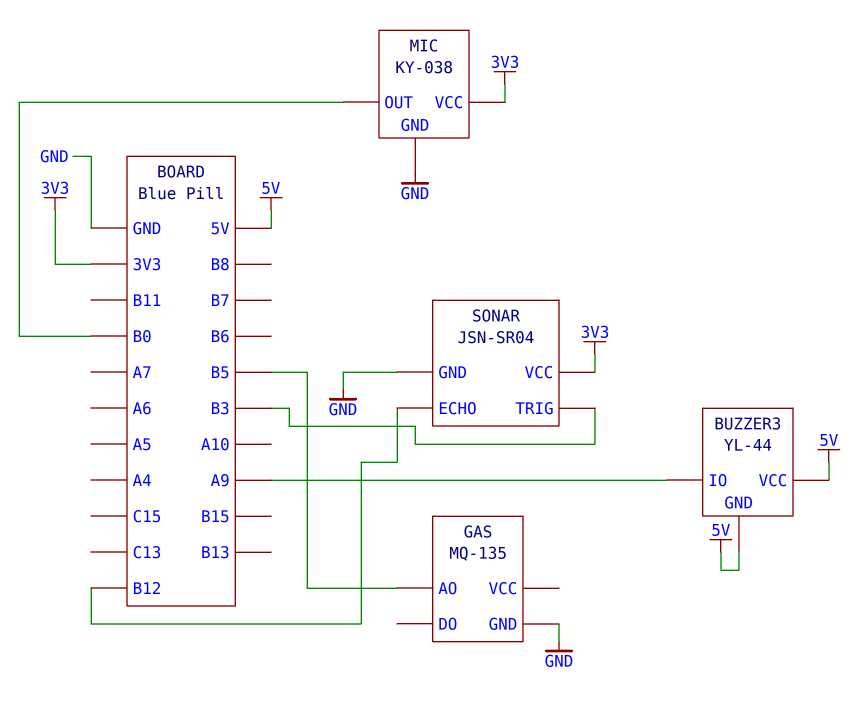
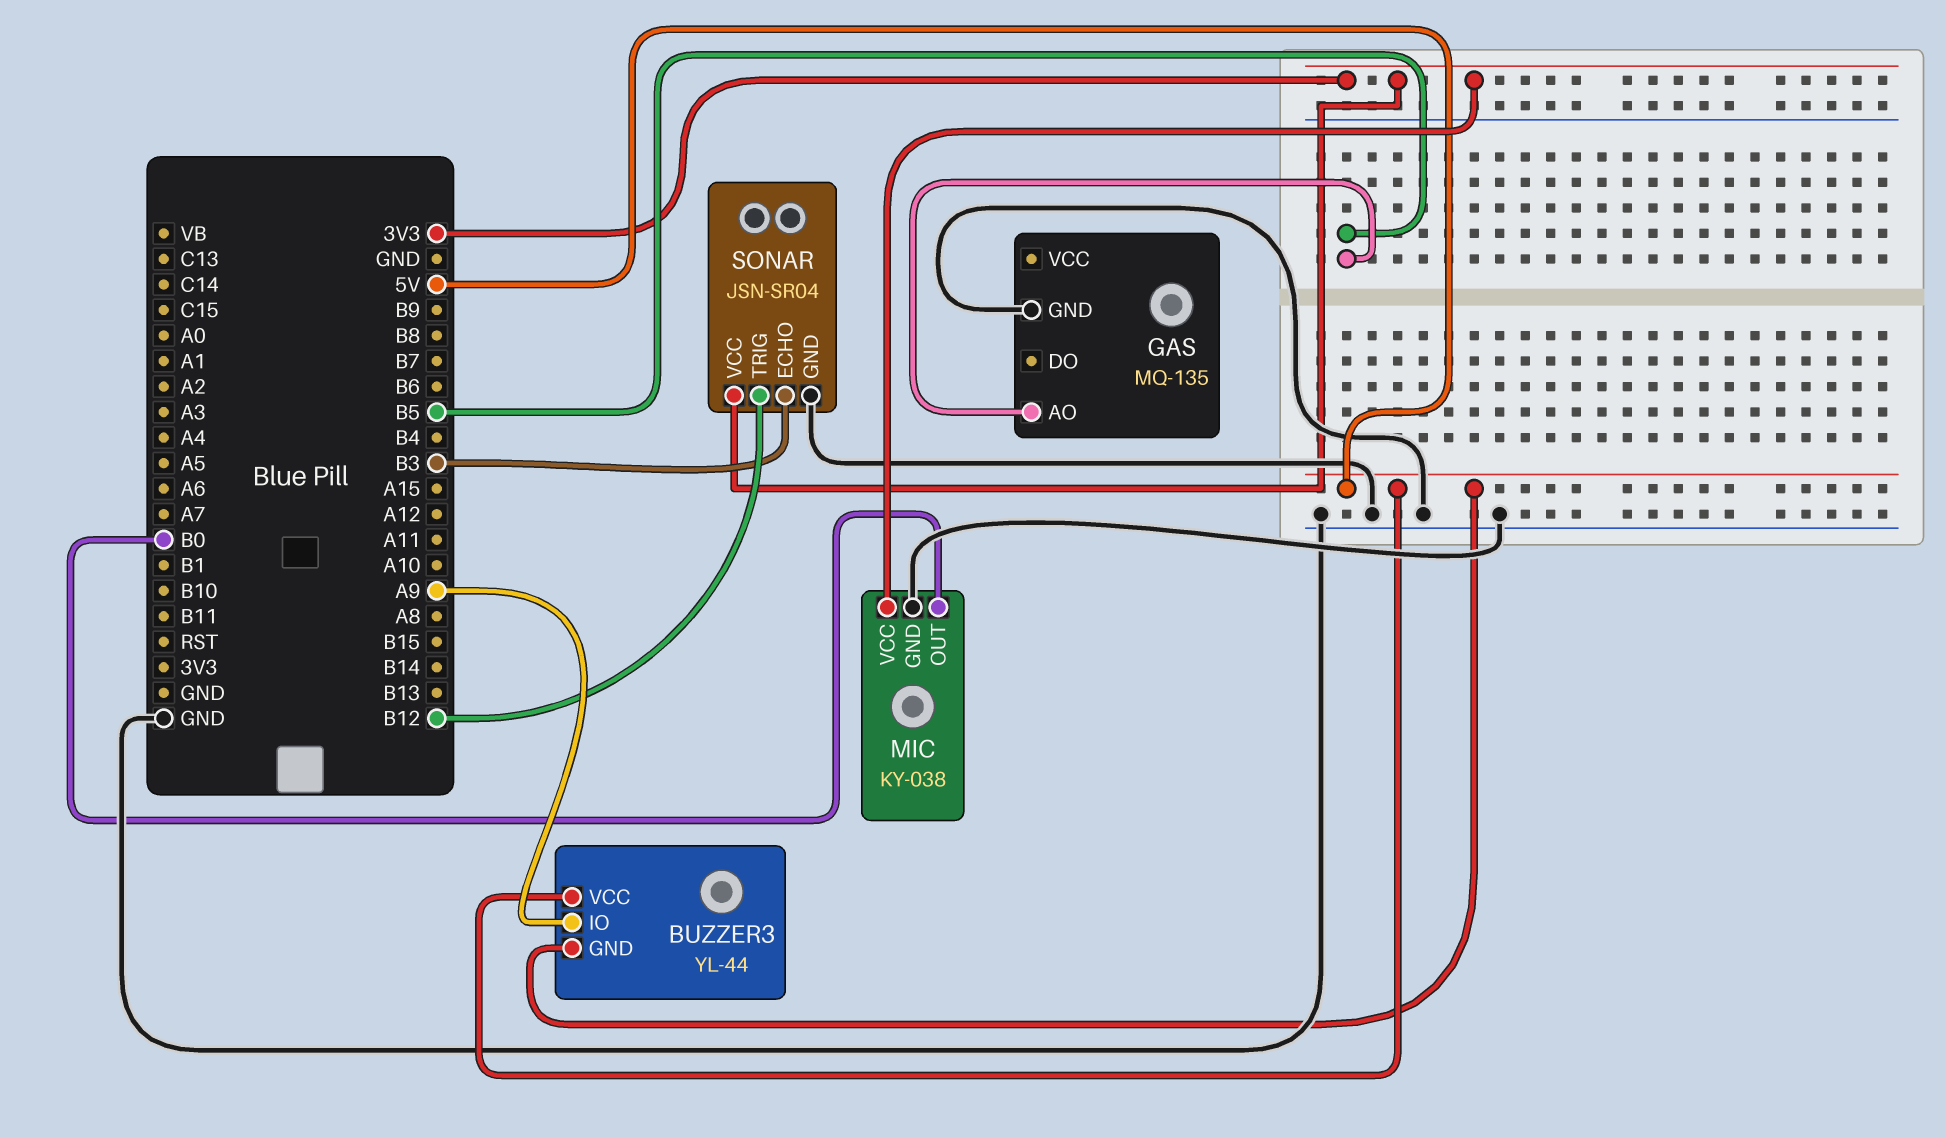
SONAR pin ECHO: B12 -> B3
SONAR pin TRIG: B3 -> B12

